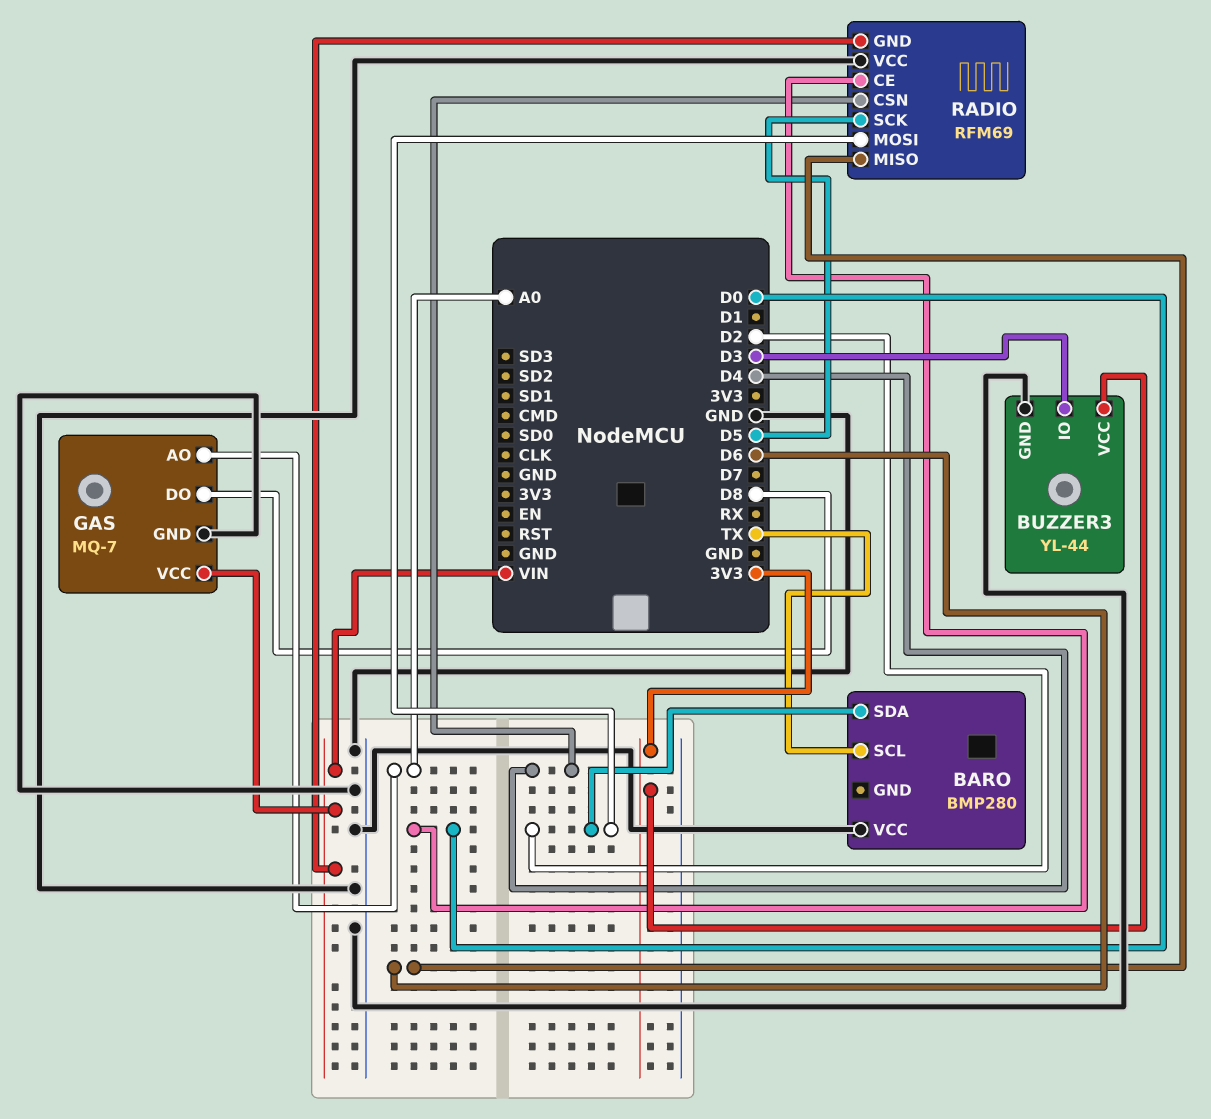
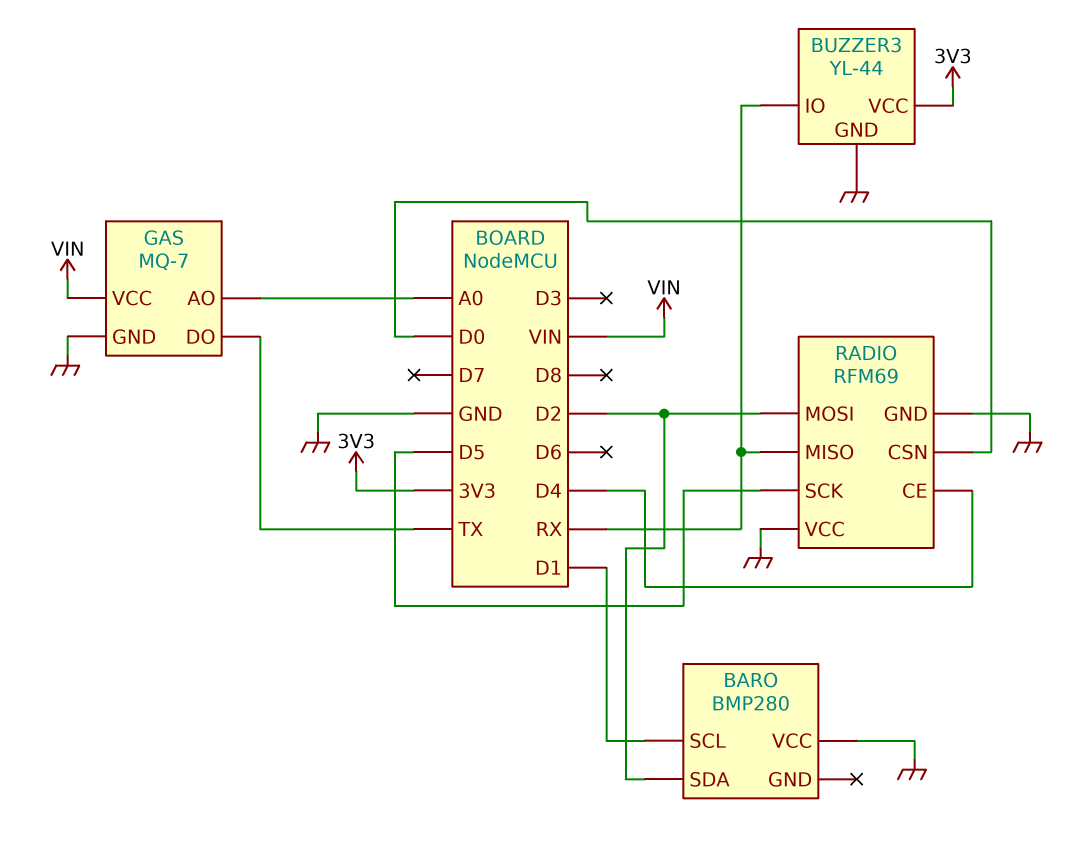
BARO pin SCL: TX -> D1
BUZZER3 pin IO: D3 -> RX
GAS pin DO: D8 -> TX
RADIO pin CE: D0 -> D4
RADIO pin CSN: D4 -> D0
RADIO pin GND: VIN -> GND
RADIO pin MISO: D6 -> RX

